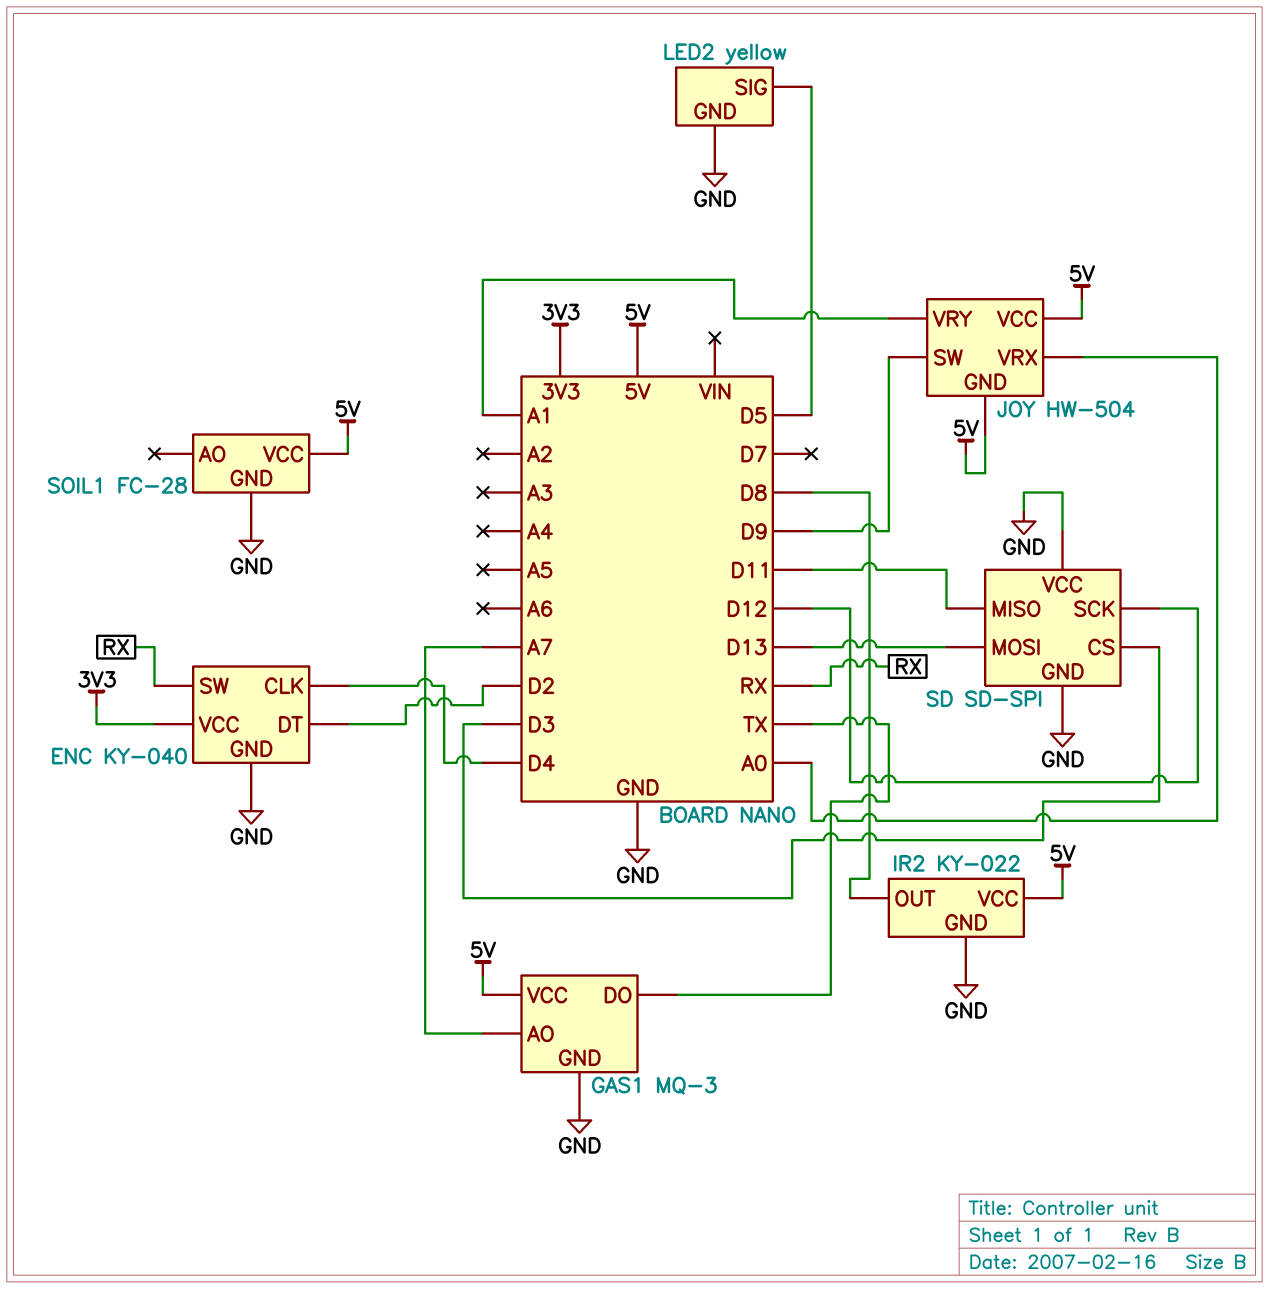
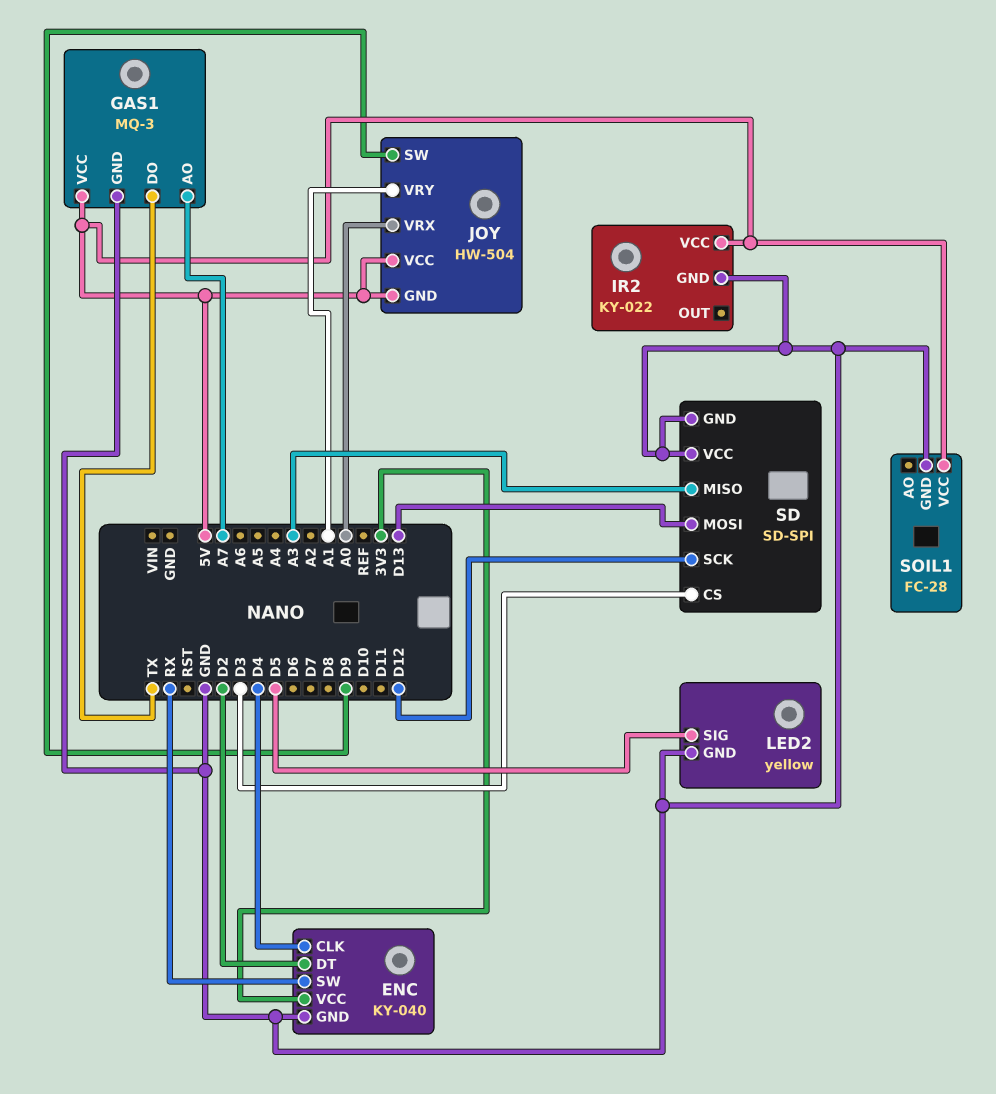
IR2 pin OUT: D8 -> none
SD pin MISO: D11 -> A3

